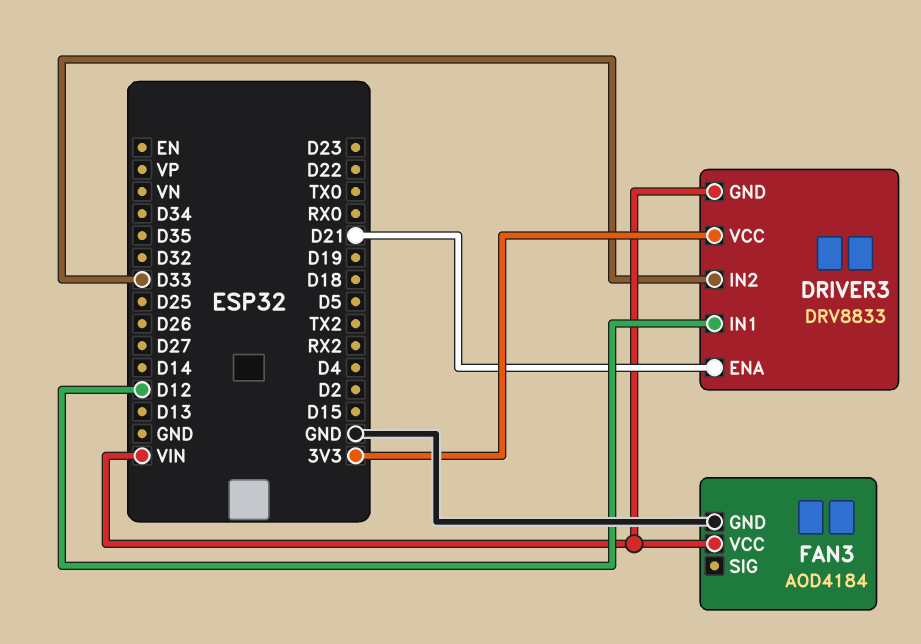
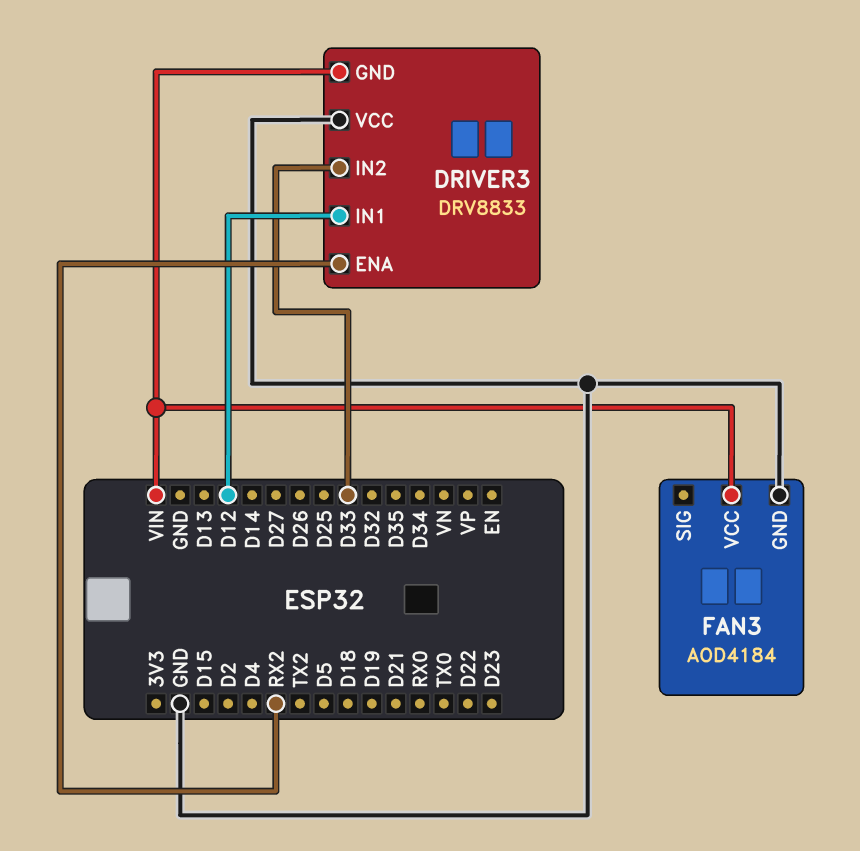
DRIVER3 pin ENA: D21 -> RX2
DRIVER3 pin VCC: 3V3 -> GND

